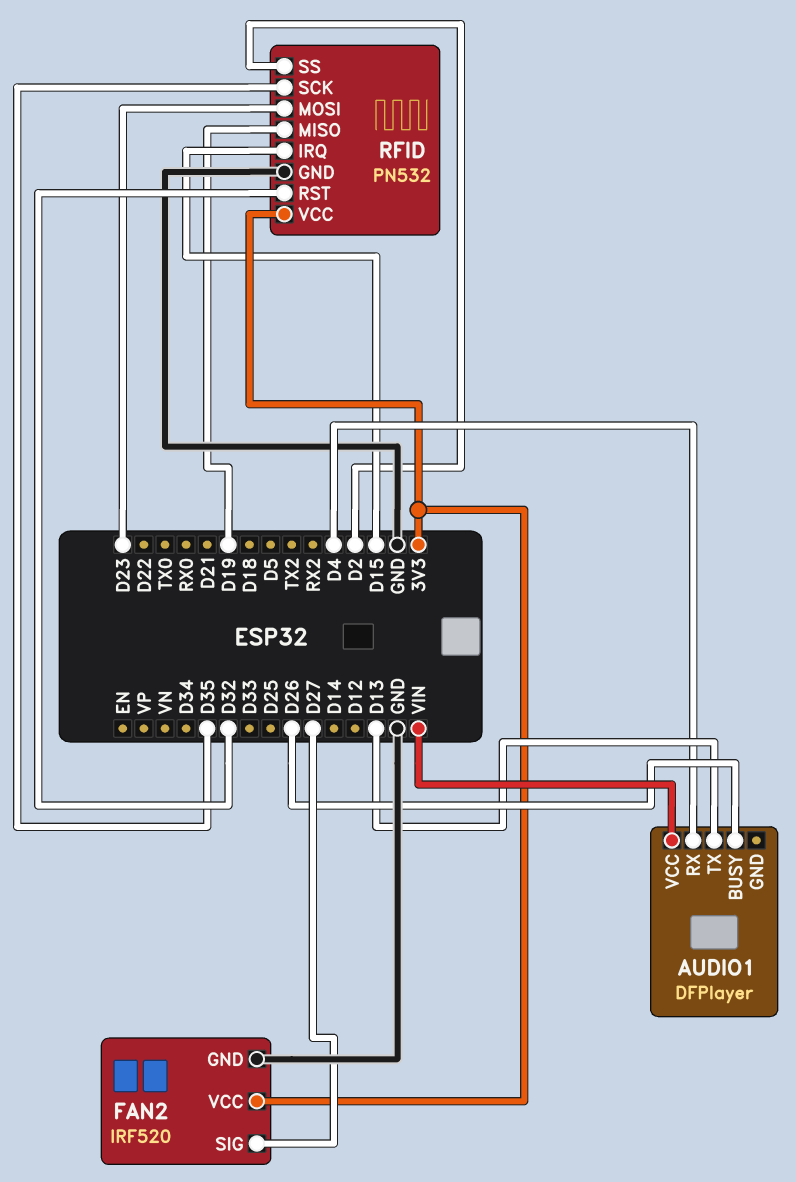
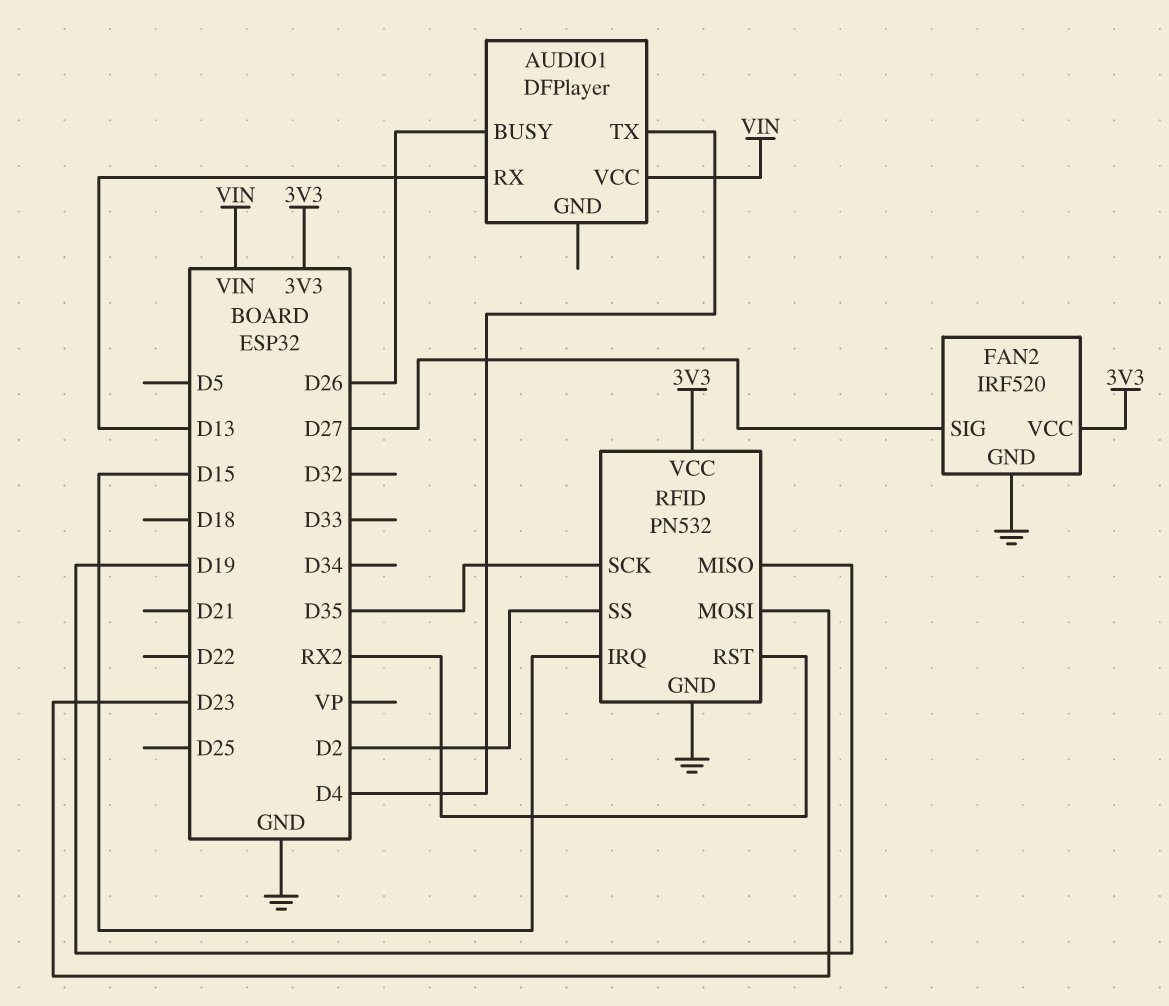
AUDIO1 pin RX: D4 -> D13
AUDIO1 pin TX: D13 -> D4
RFID pin RST: D32 -> RX2

